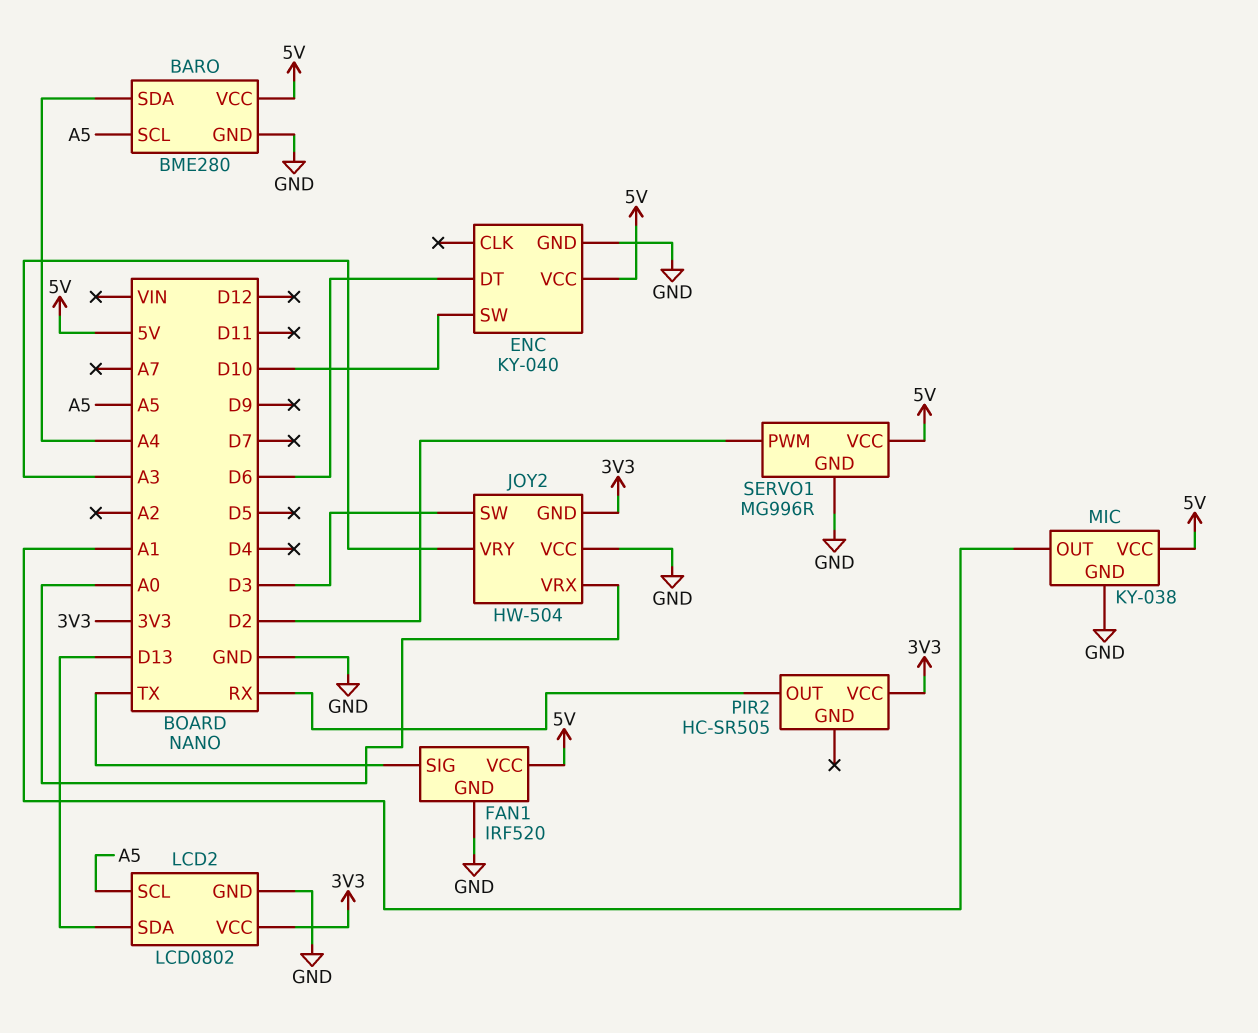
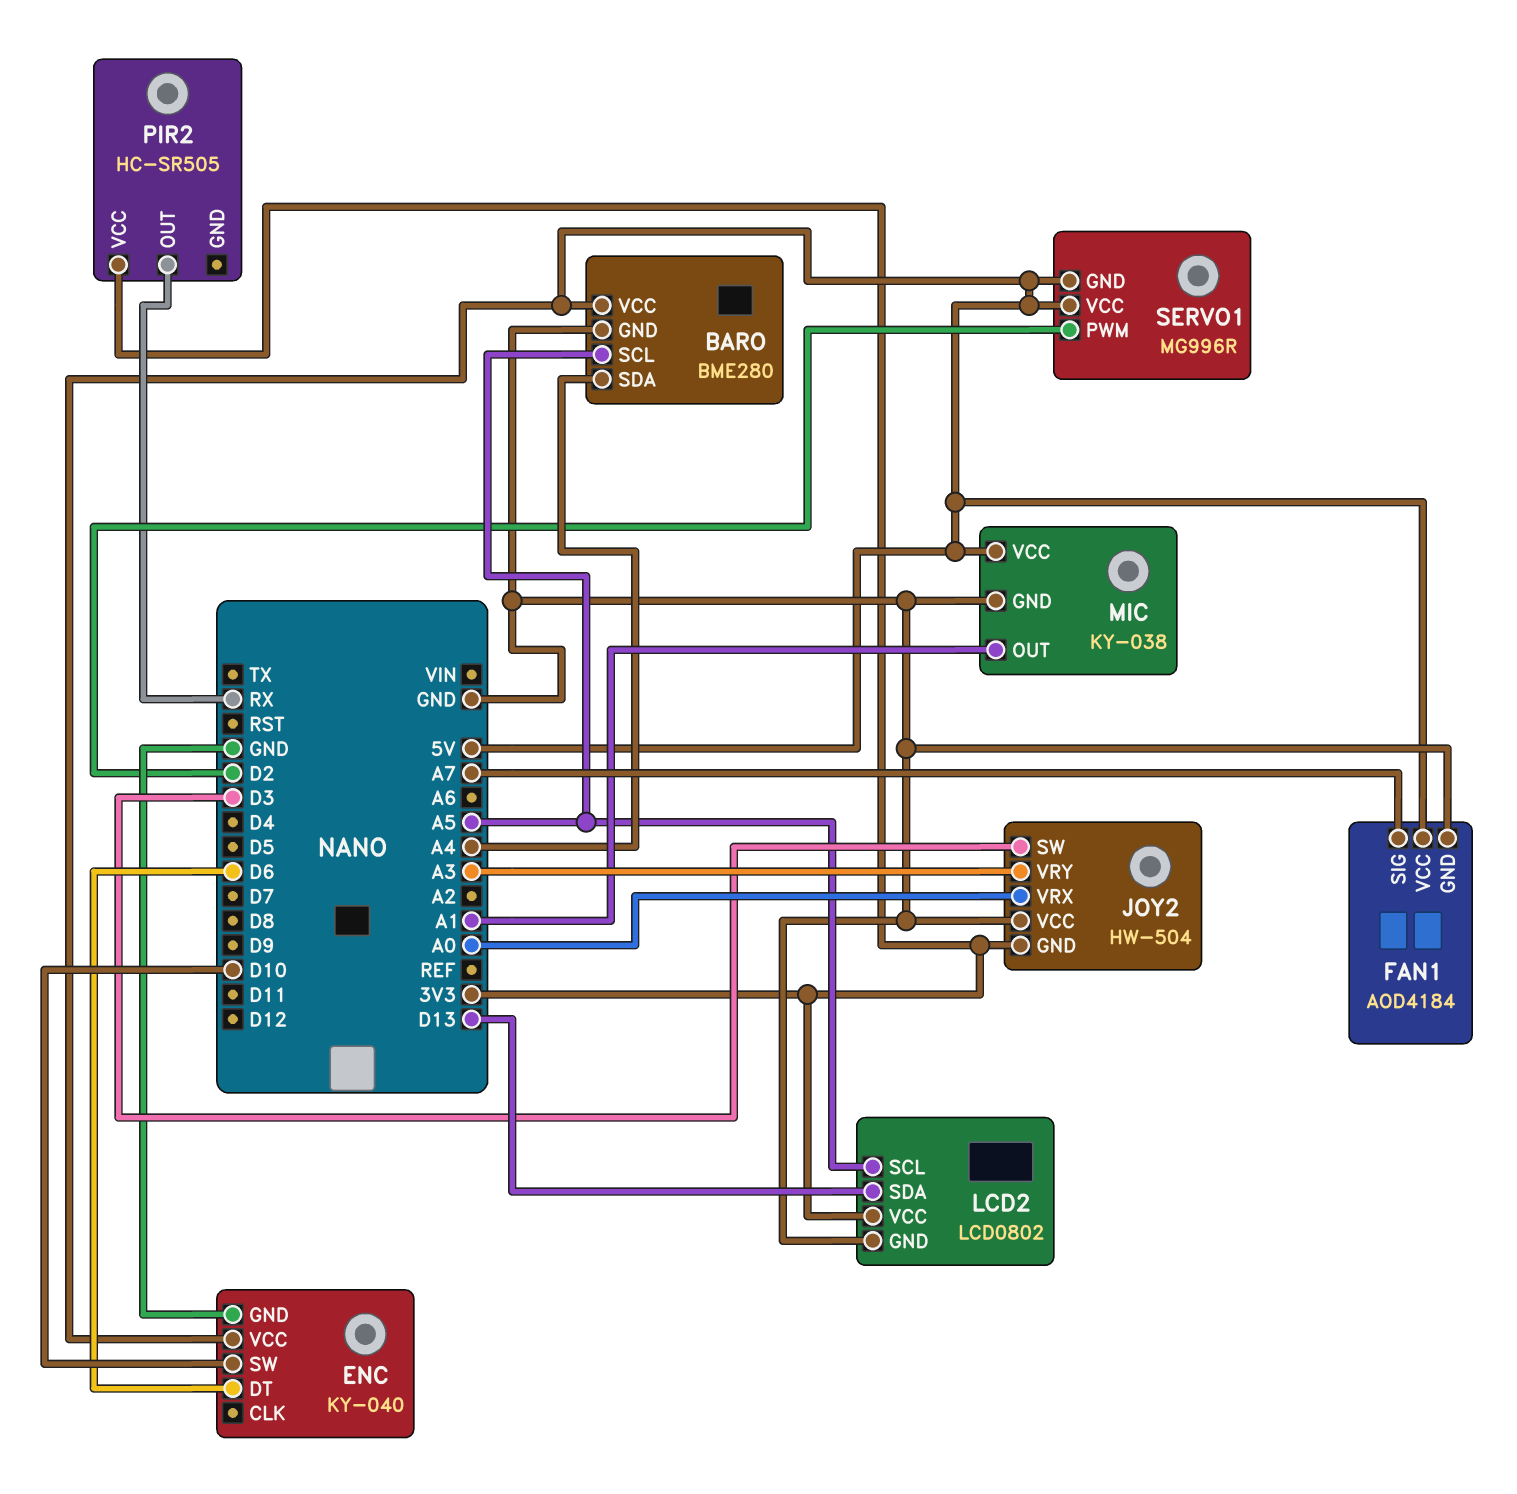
FAN1: IRF520 -> AOD4184
FAN1 pin SIG: TX -> A7
SERVO1 pin GND: GND -> 5V

